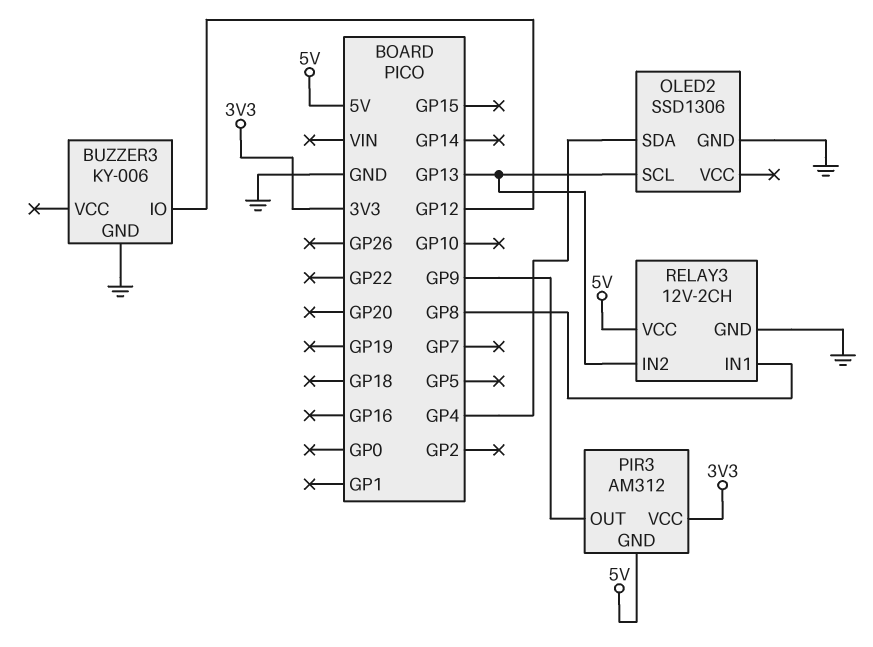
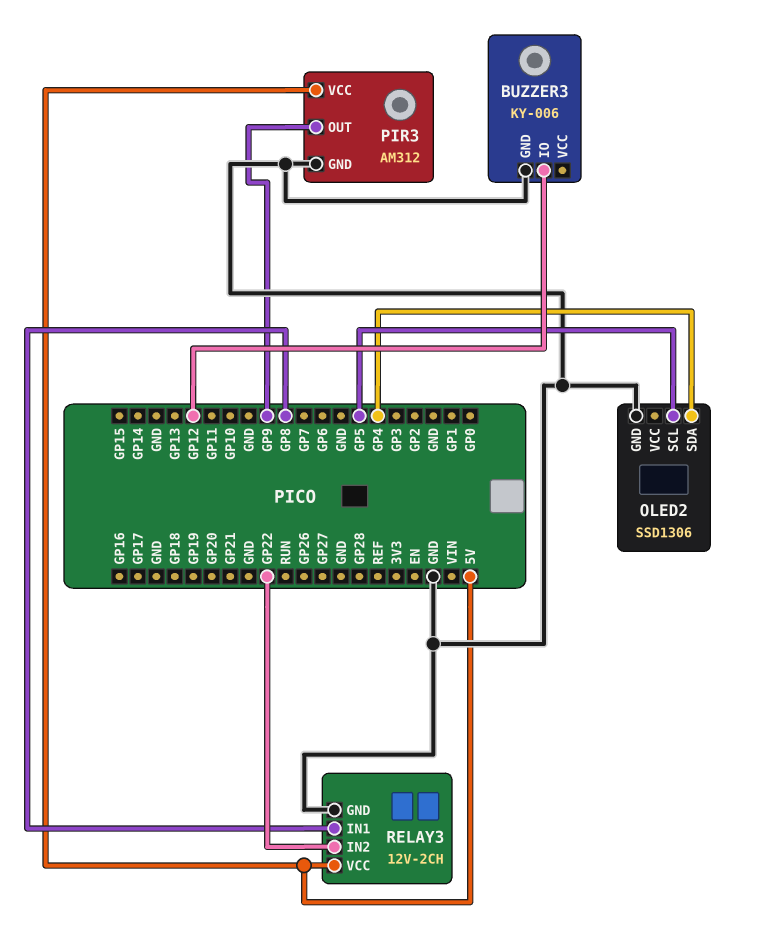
OLED2 pin SCL: GP13 -> GP5
PIR3 pin GND: 5V -> GND
PIR3 pin VCC: 3V3 -> 5V
RELAY3 pin IN2: GP13 -> GP22

